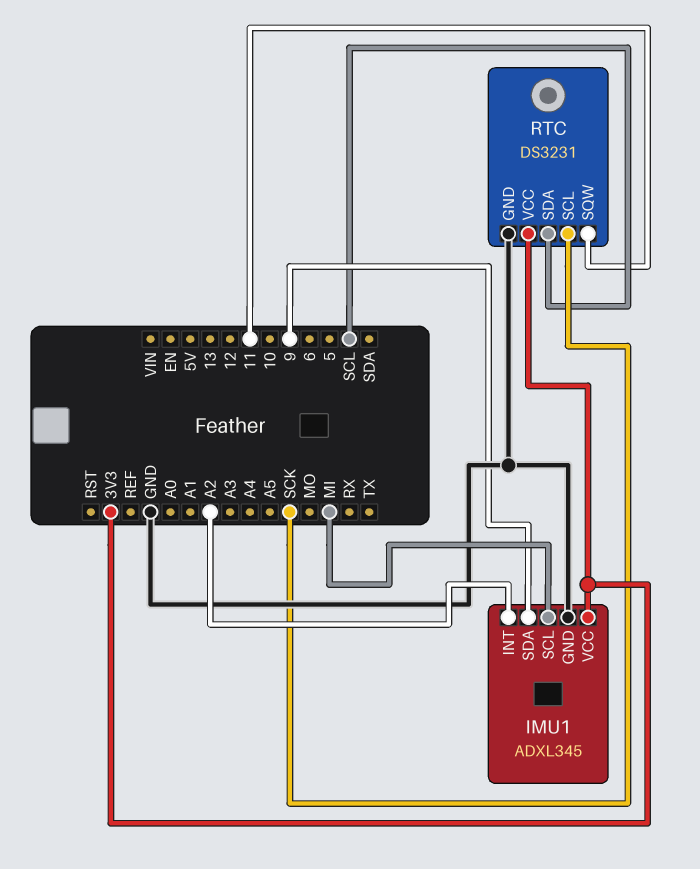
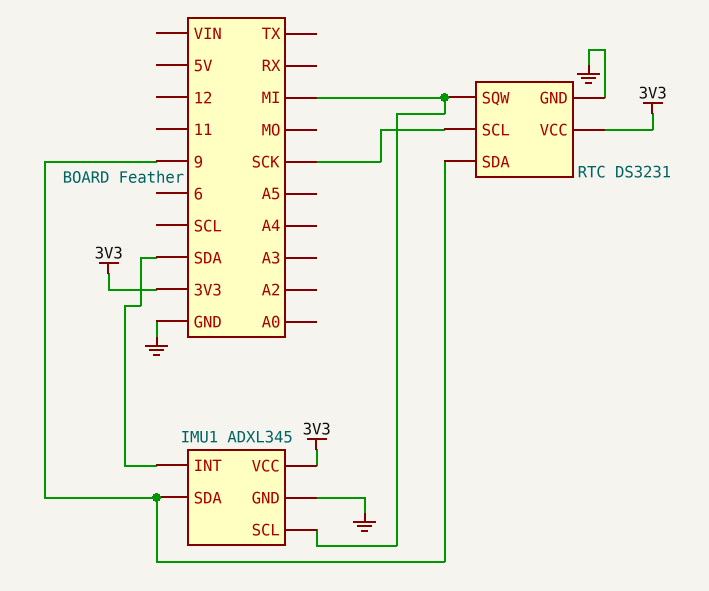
IMU1 pin INT: A2 -> SDA
RTC pin SDA: SCL -> 9
RTC pin SQW: 11 -> MI

